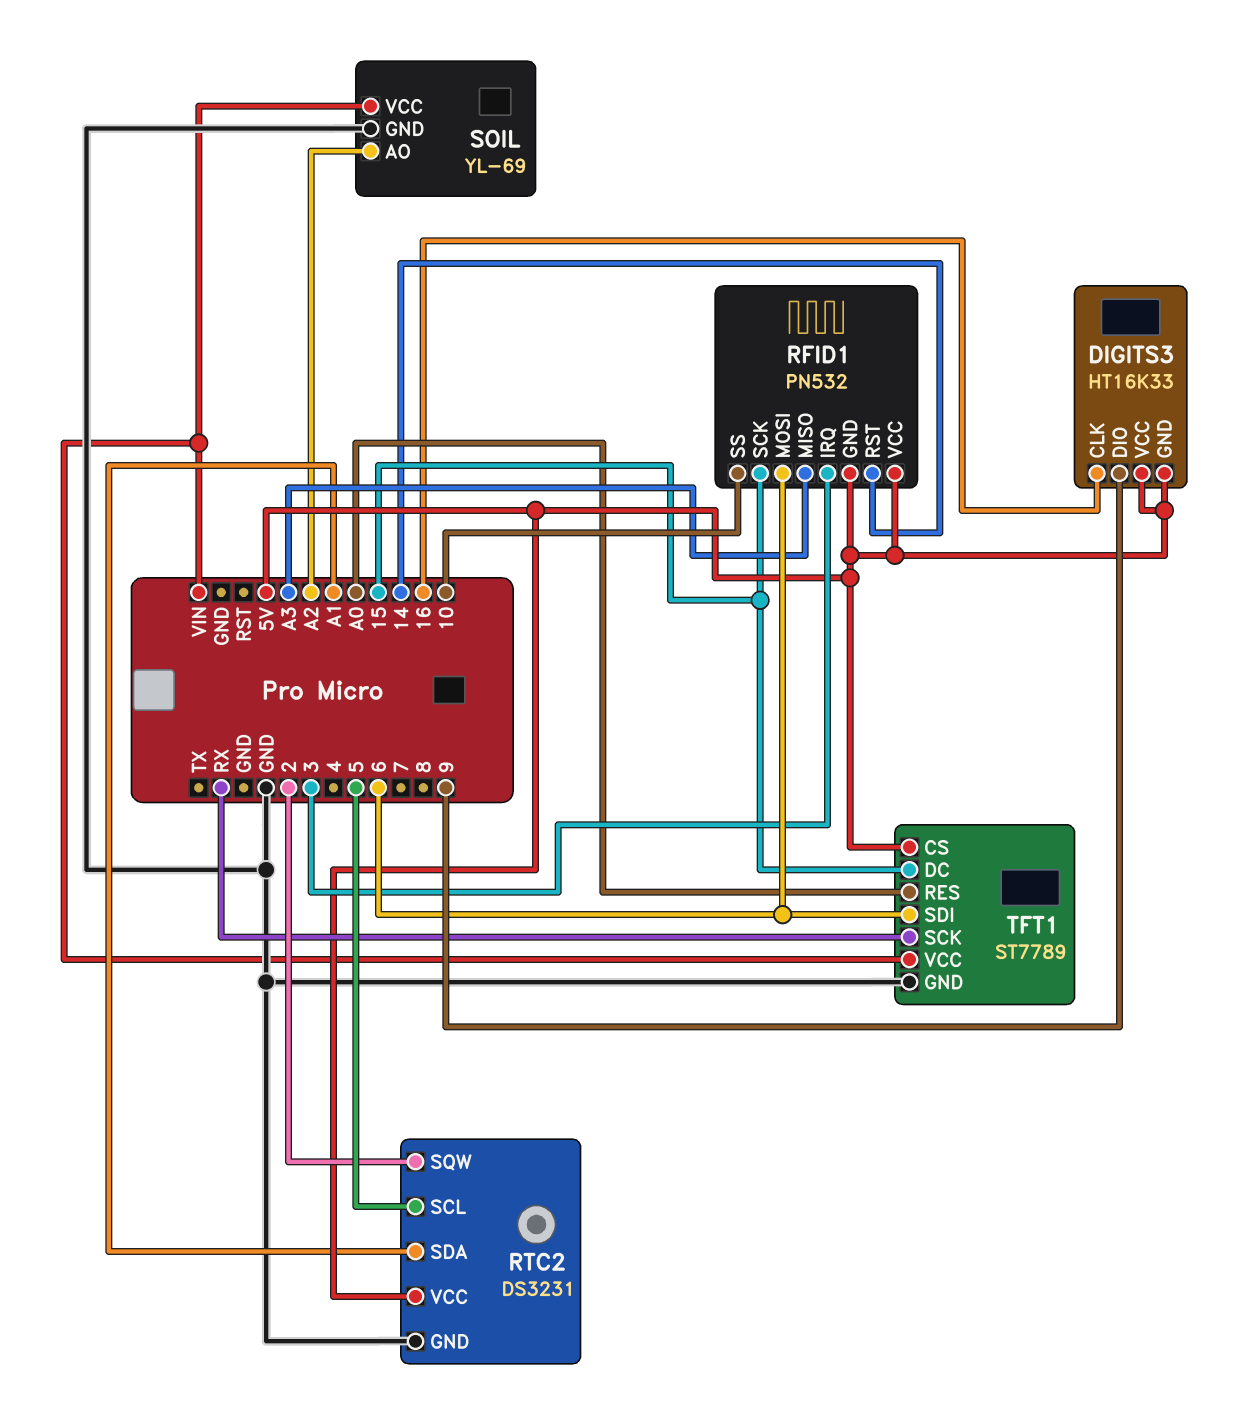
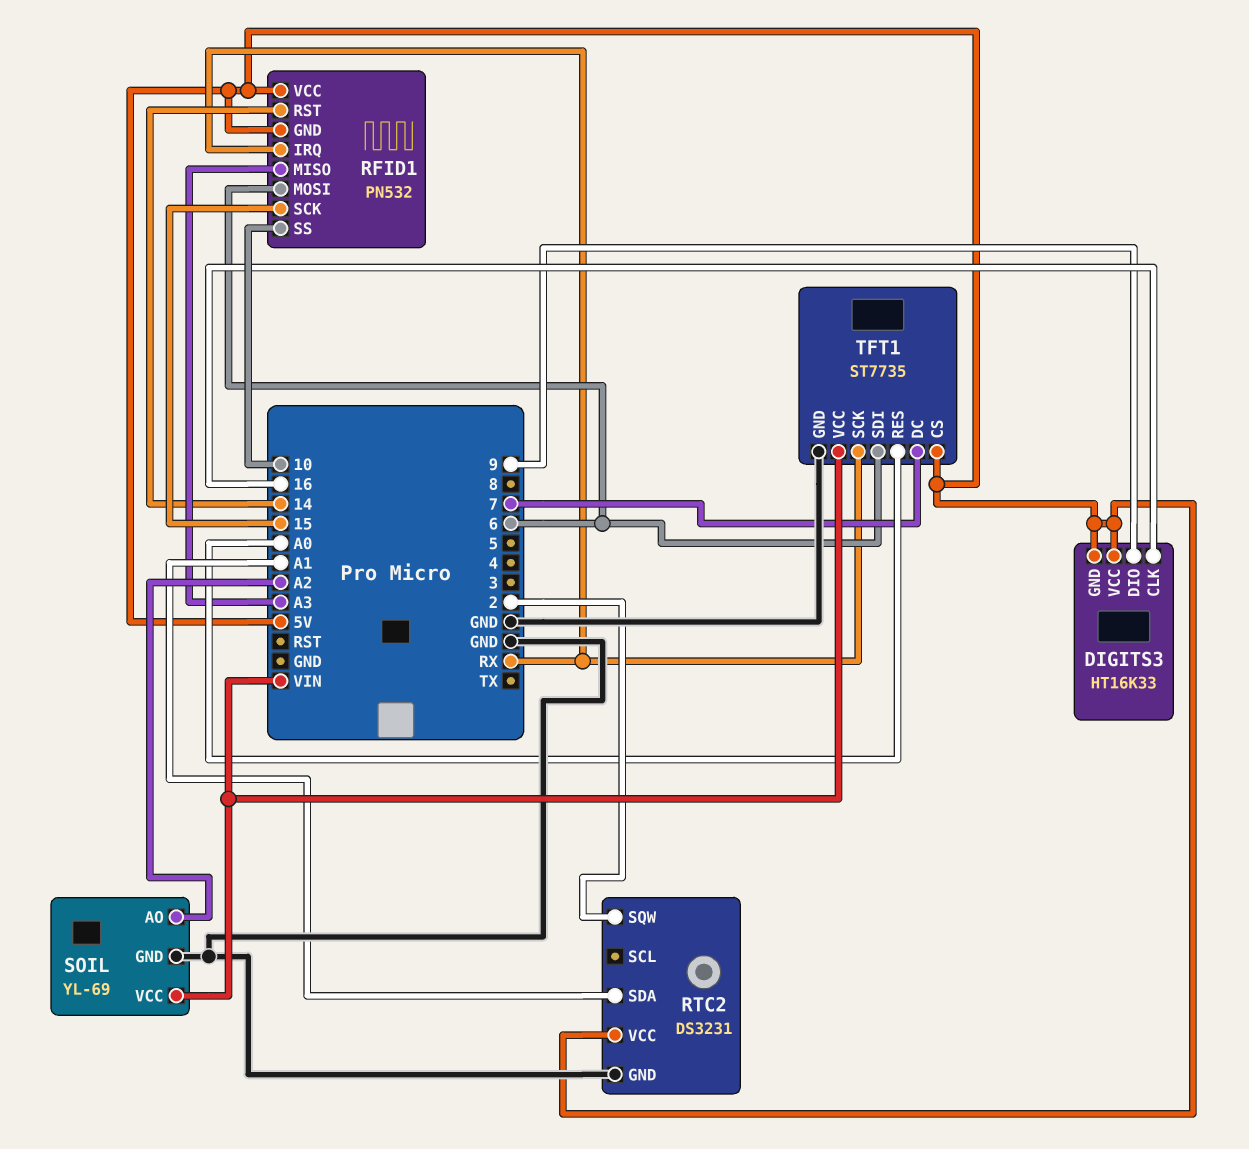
RFID1 pin IRQ: 3 -> RX
RTC2 pin SCL: 5 -> none
TFT1: ST7789 -> ST7735
TFT1 pin DC: 15 -> 7

